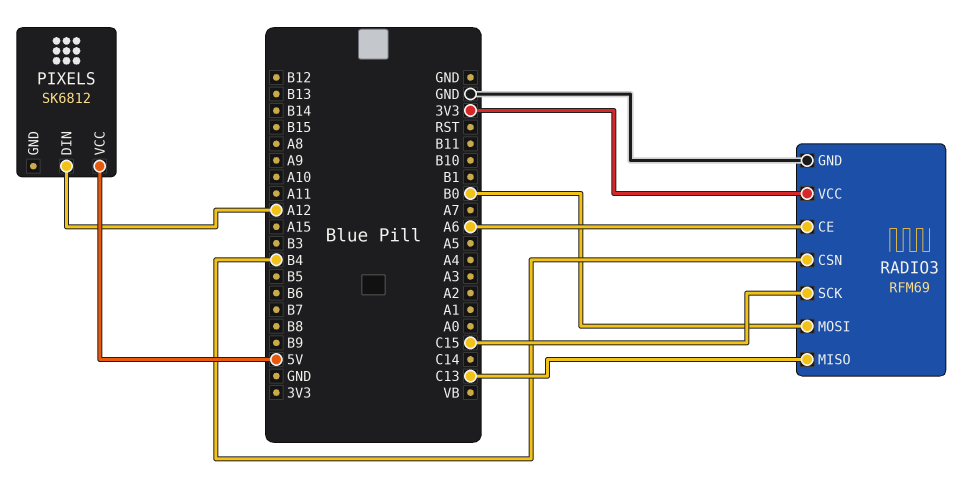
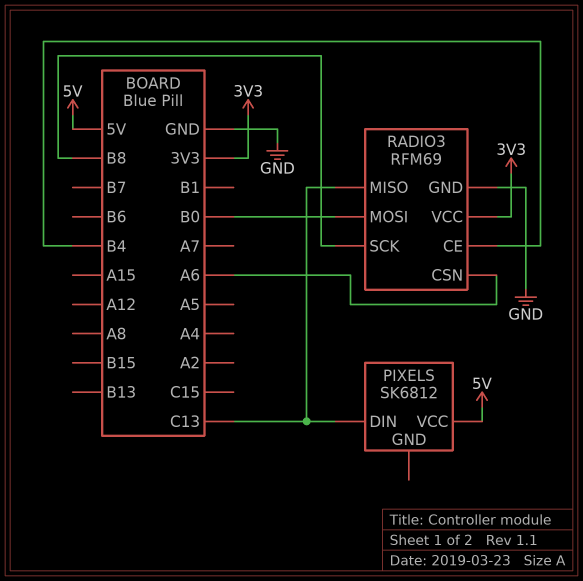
PIXELS pin DIN: A12 -> C13
RADIO3 pin CE: A6 -> B4
RADIO3 pin CSN: B4 -> A6
RADIO3 pin SCK: C15 -> B8

